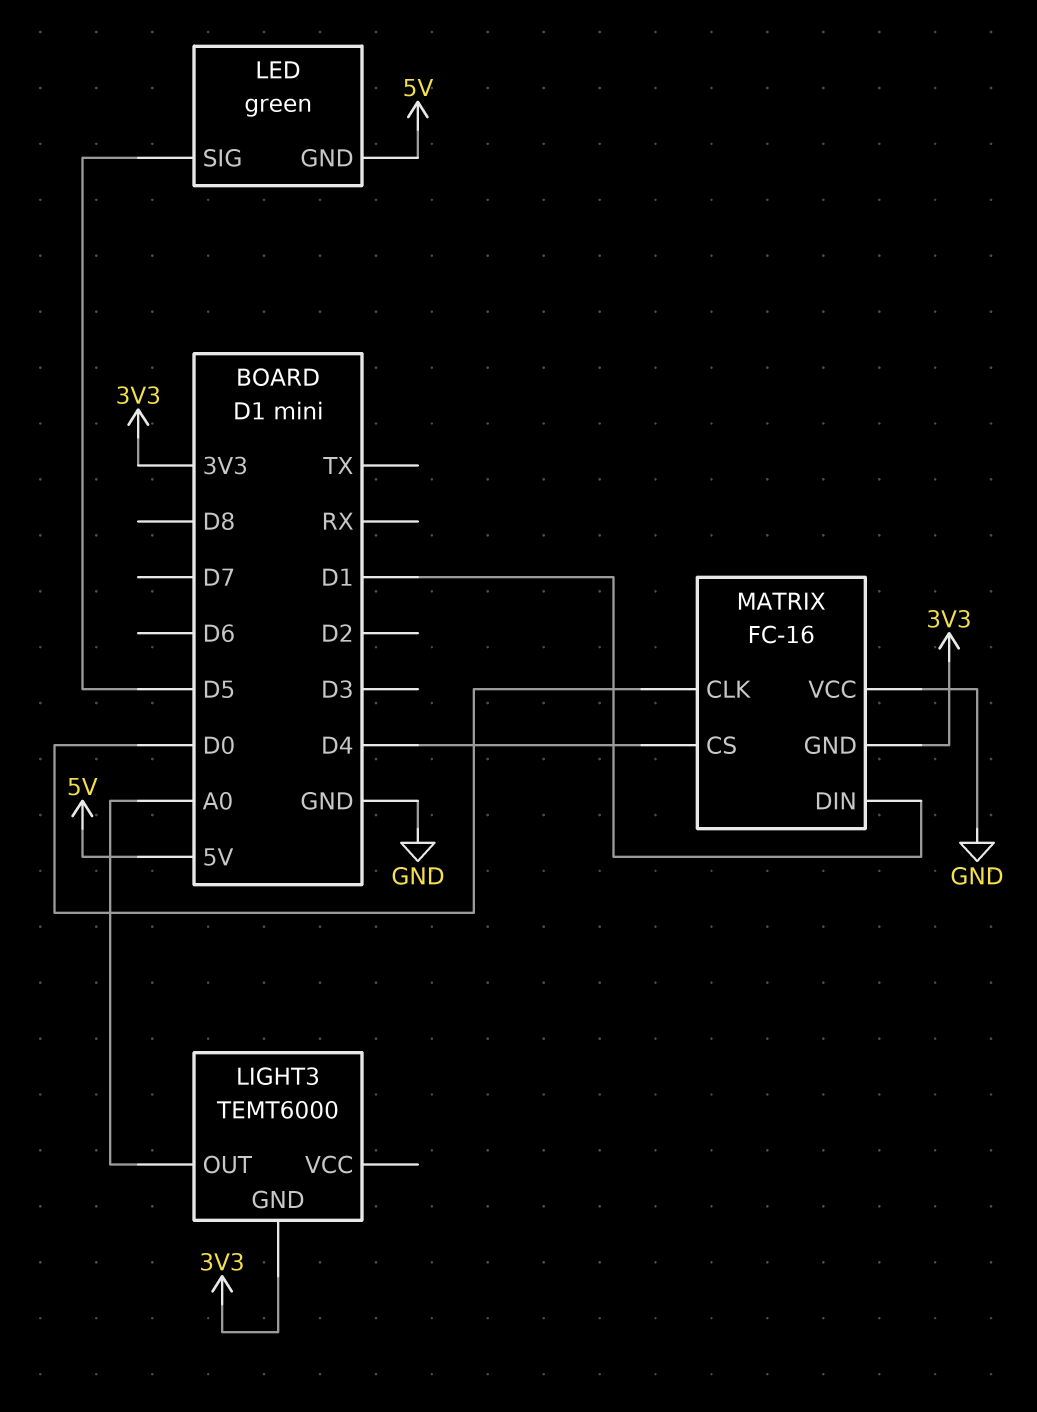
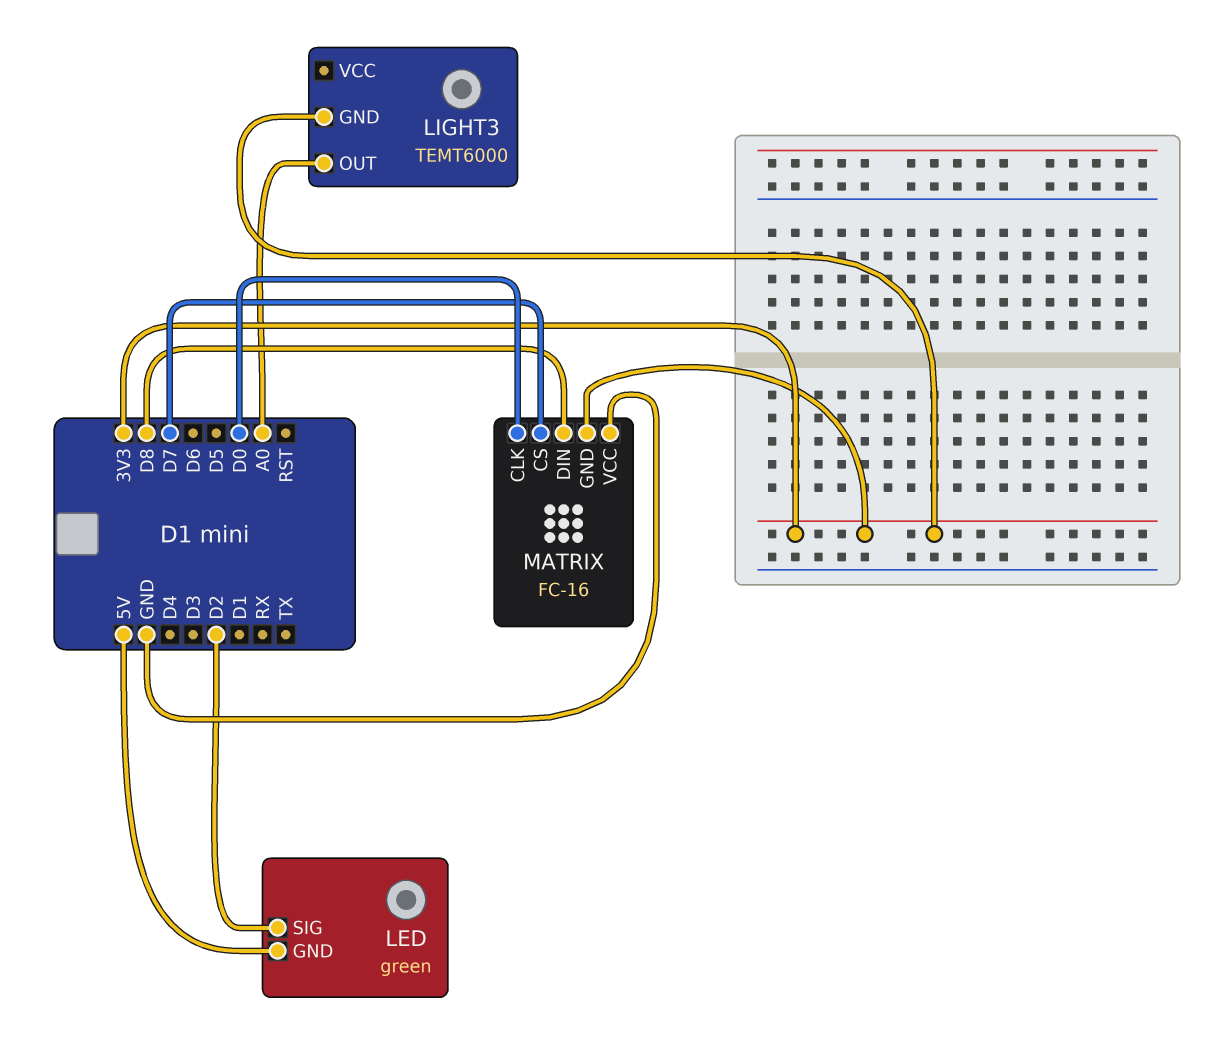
LED pin SIG: D5 -> D2
MATRIX pin CS: D4 -> D7
MATRIX pin DIN: D1 -> D8

